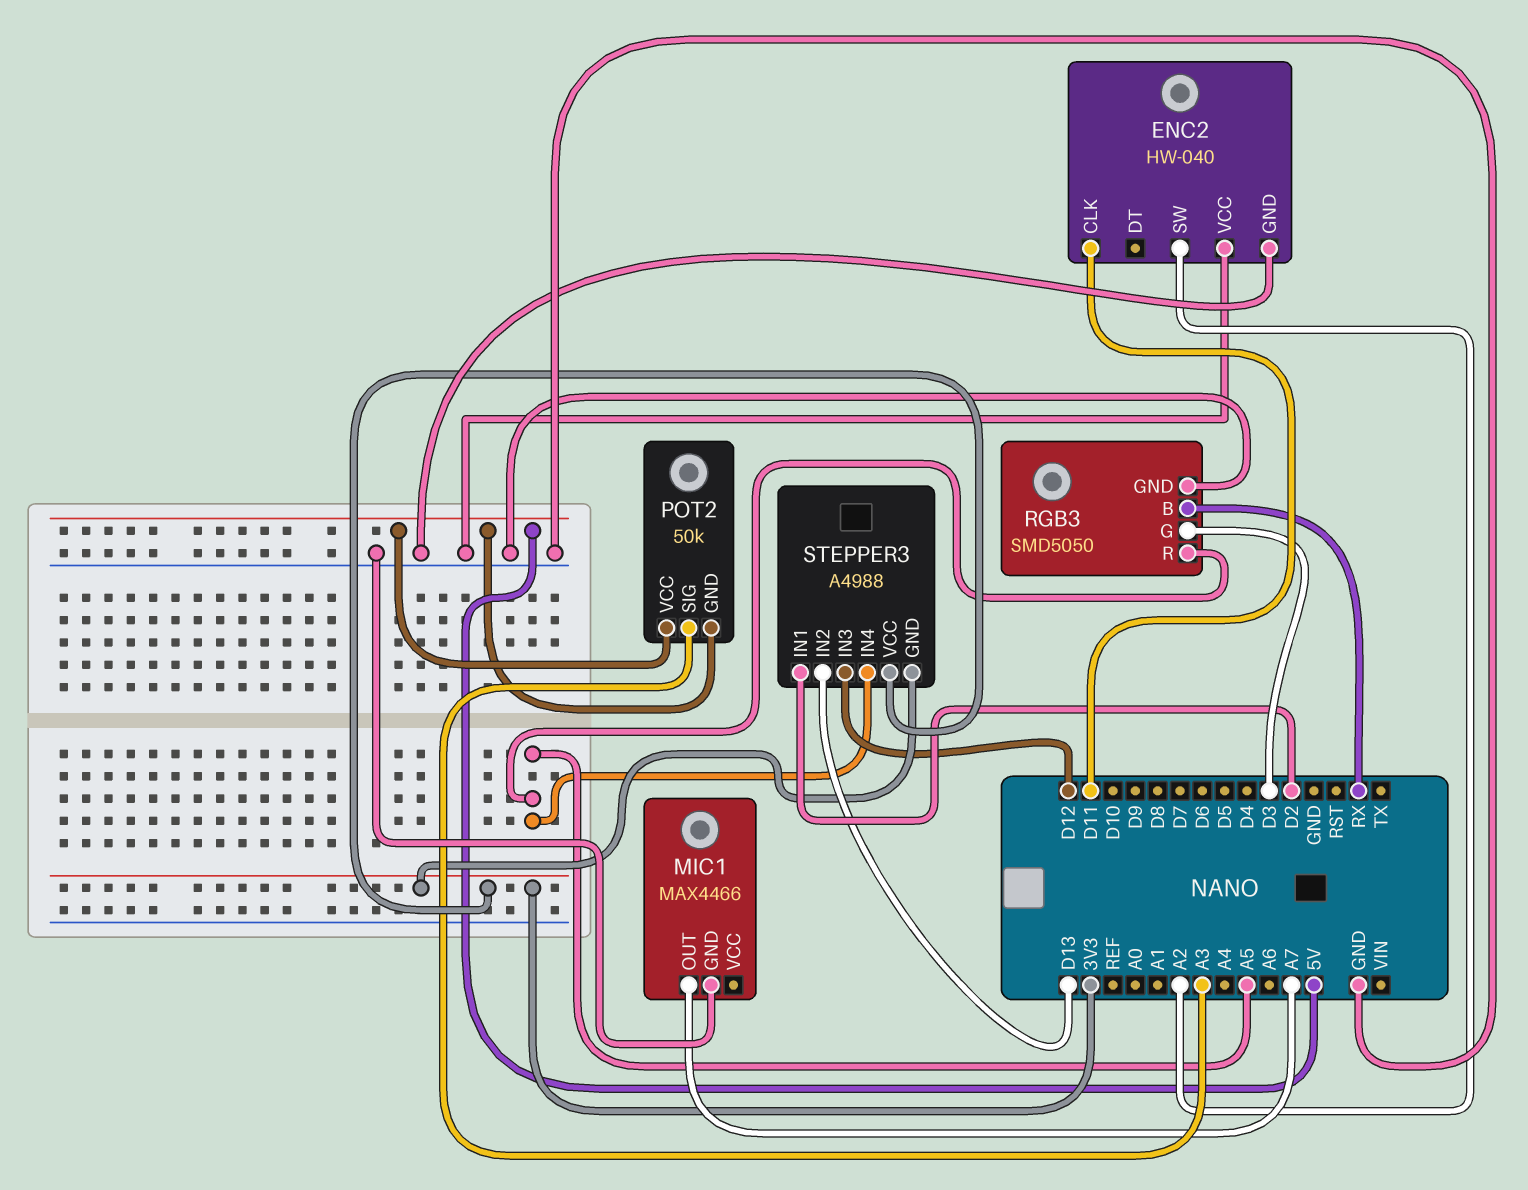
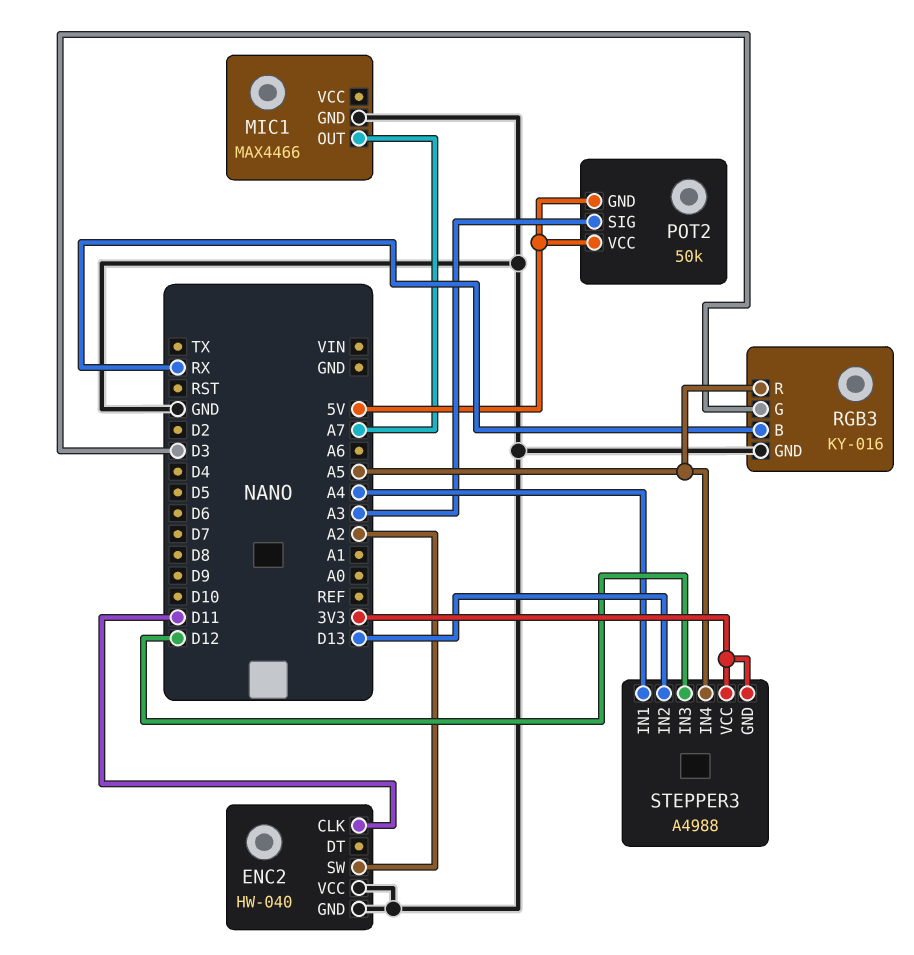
RGB3: SMD5050 -> KY-016
STEPPER3 pin IN1: D2 -> A4

